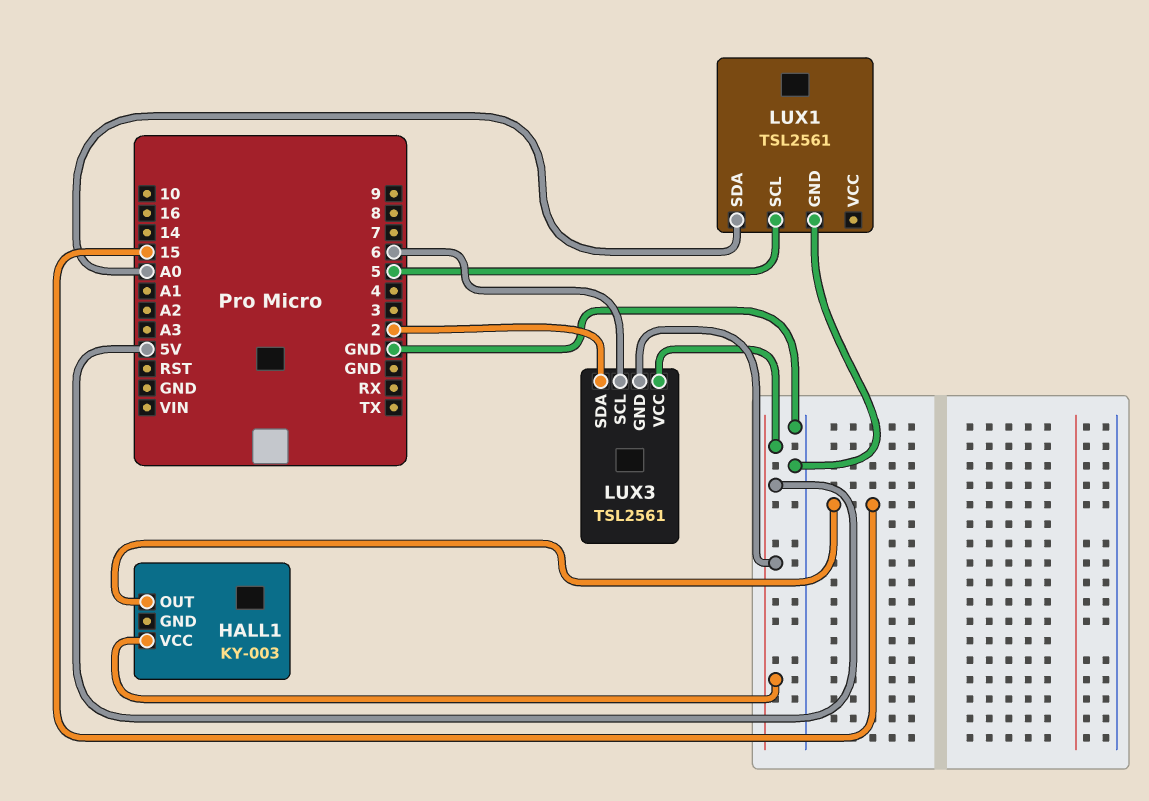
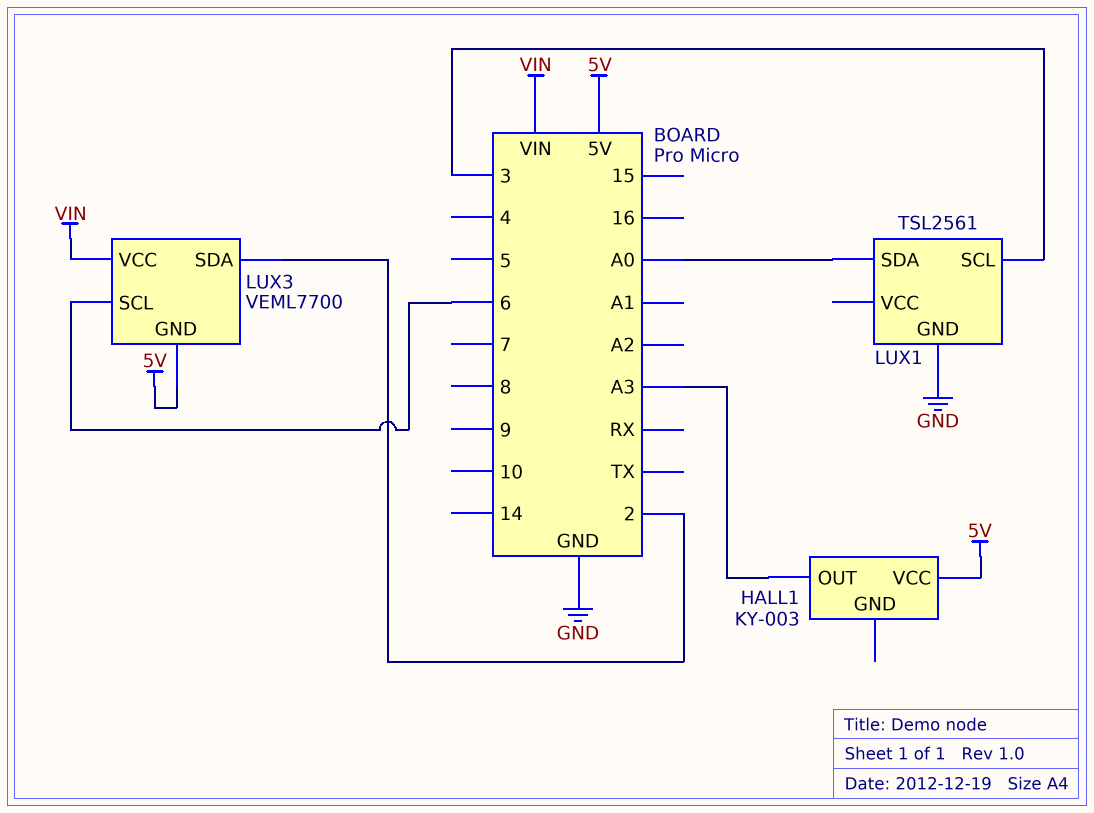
HALL1 pin OUT: 15 -> A3
LUX1 pin SCL: 5 -> 3
LUX3: TSL2561 -> VEML7700
LUX3 pin VCC: 5V -> VIN

